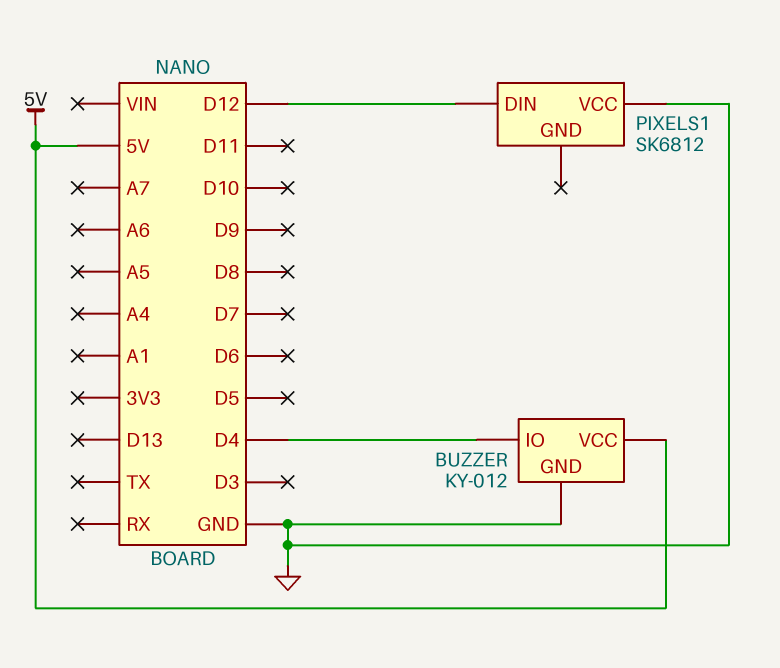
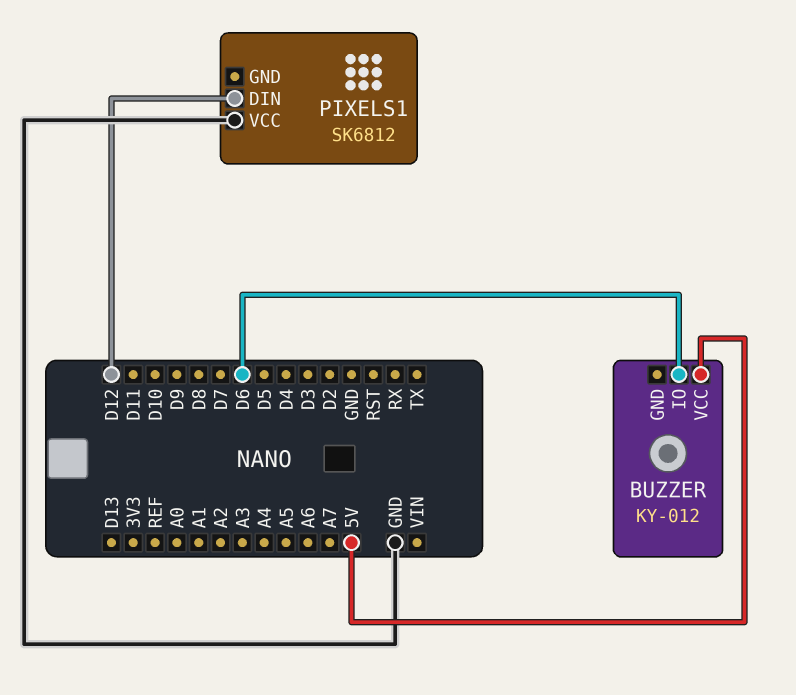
BUZZER pin GND: GND -> none
BUZZER pin IO: D4 -> D6

